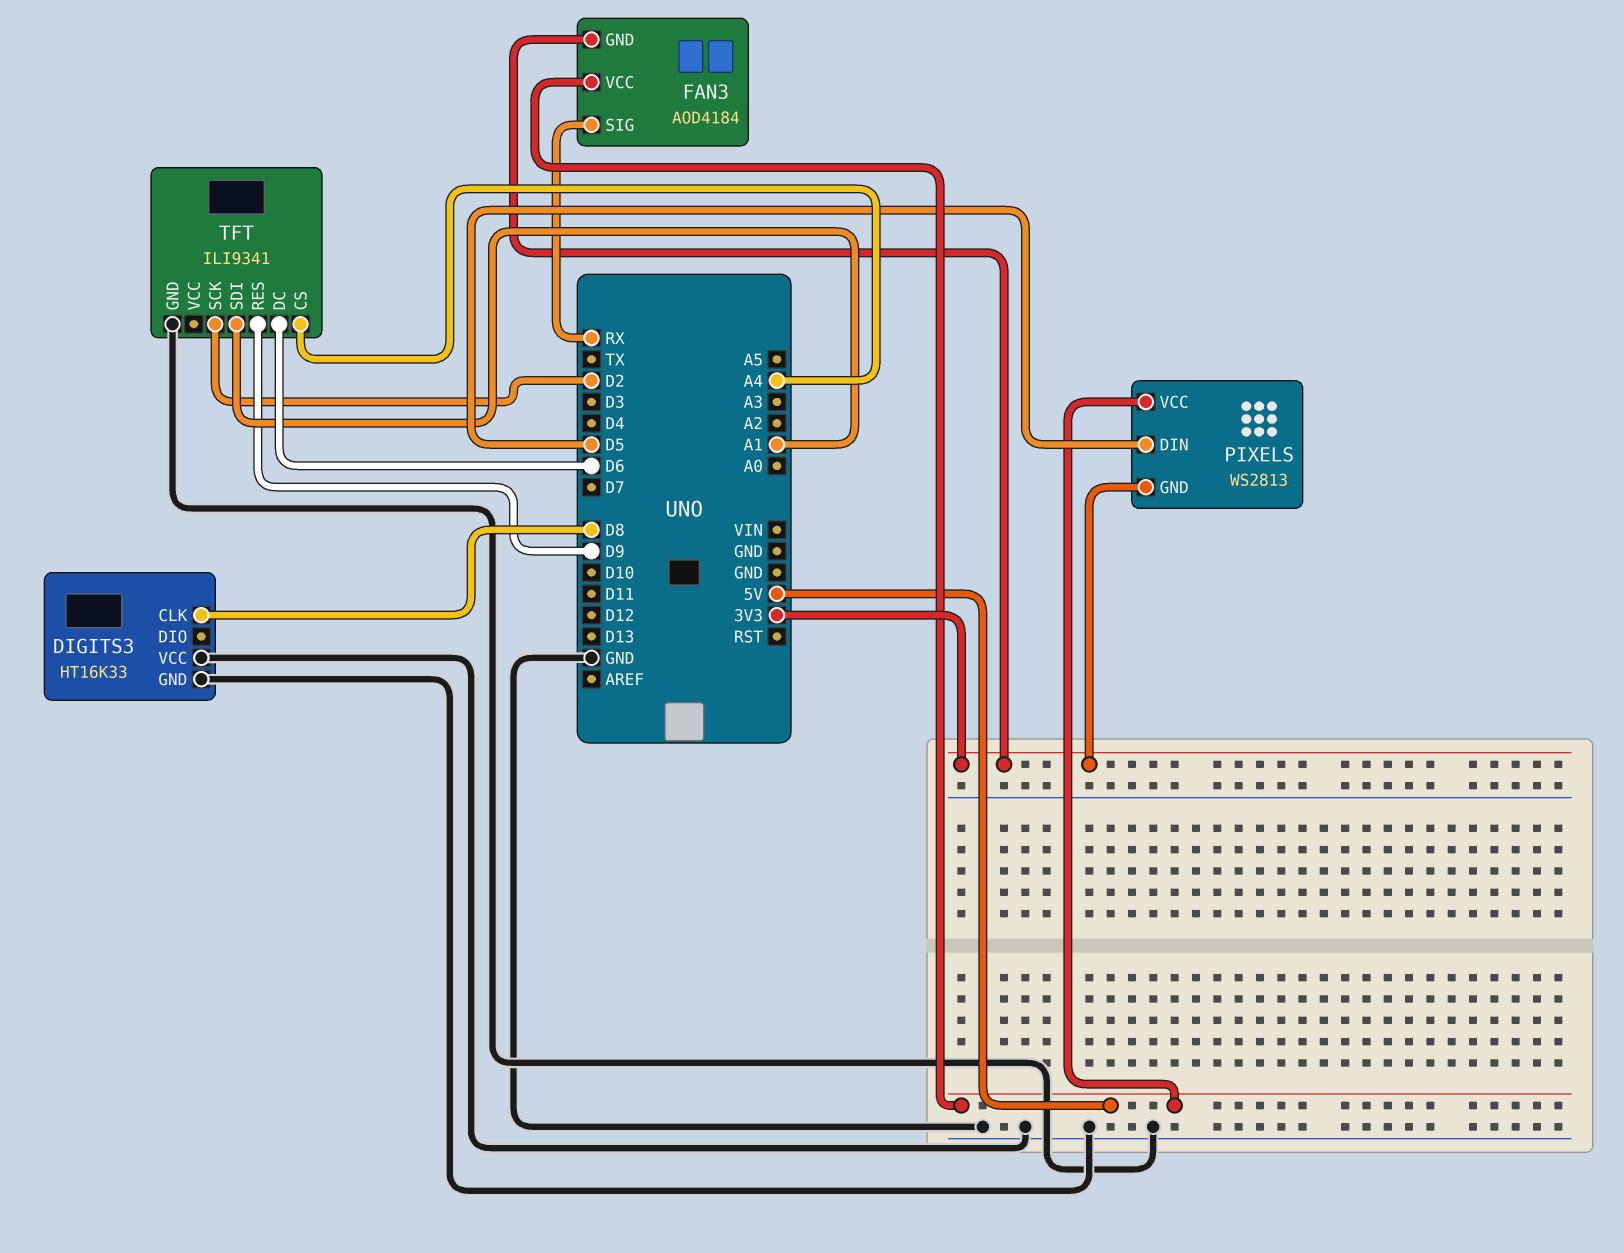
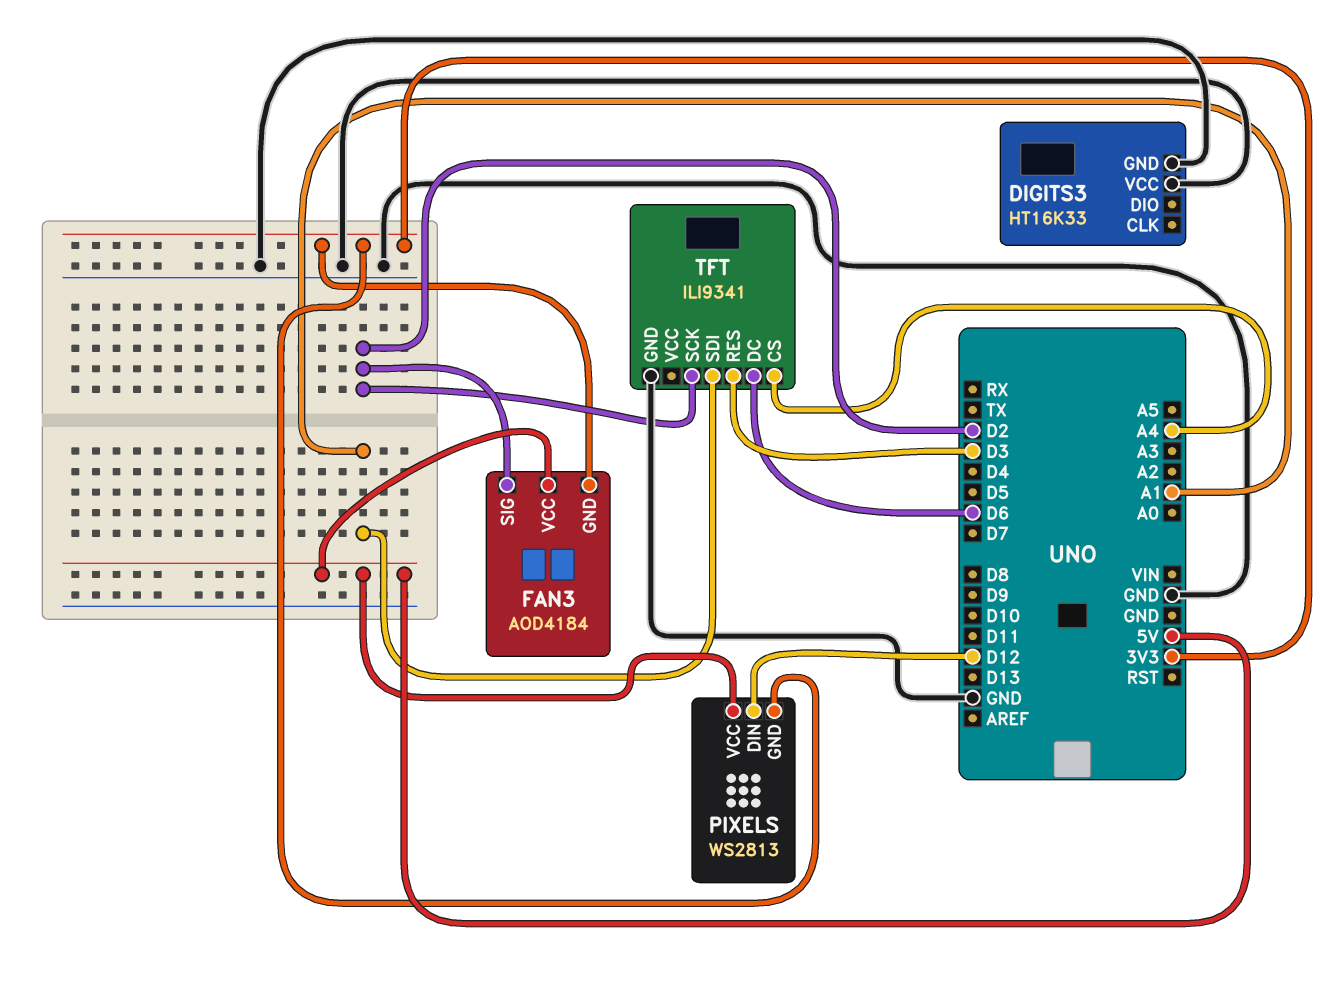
DIGITS3 pin CLK: D8 -> none
FAN3 pin SIG: RX -> D2
PIXELS pin DIN: D5 -> D12
TFT pin RES: D9 -> D3

